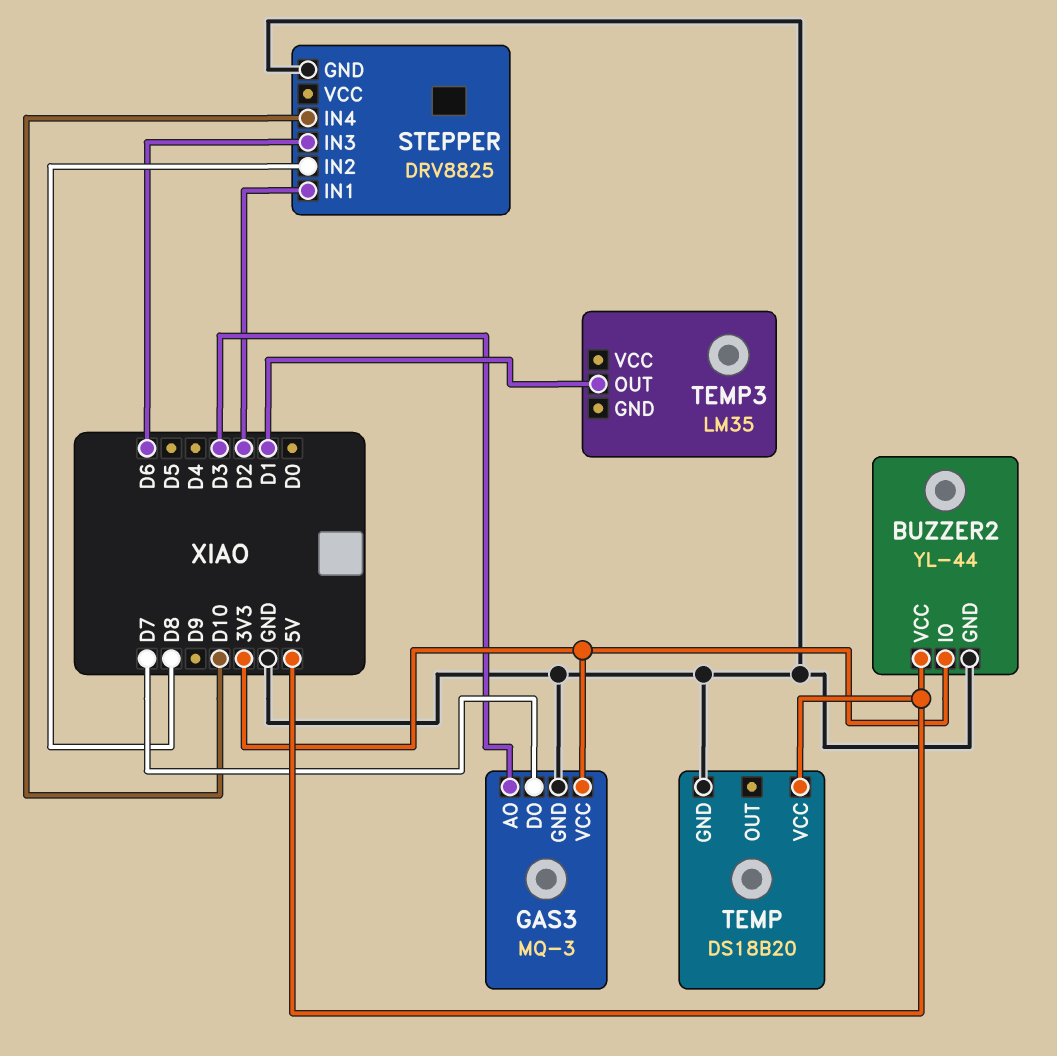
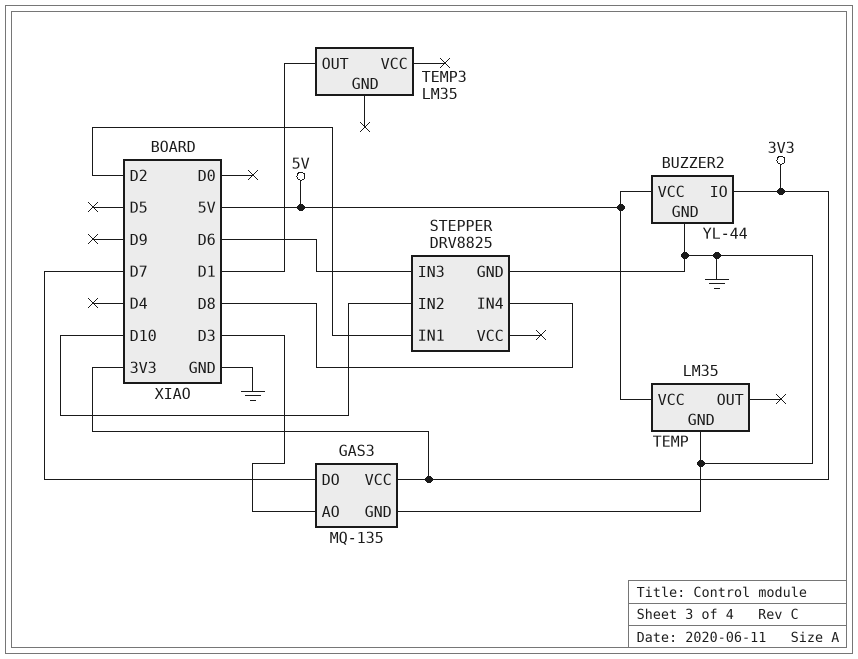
GAS3: MQ-3 -> MQ-135
STEPPER pin IN2: D8 -> D10
STEPPER pin IN4: D10 -> D8
TEMP: DS18B20 -> LM35

